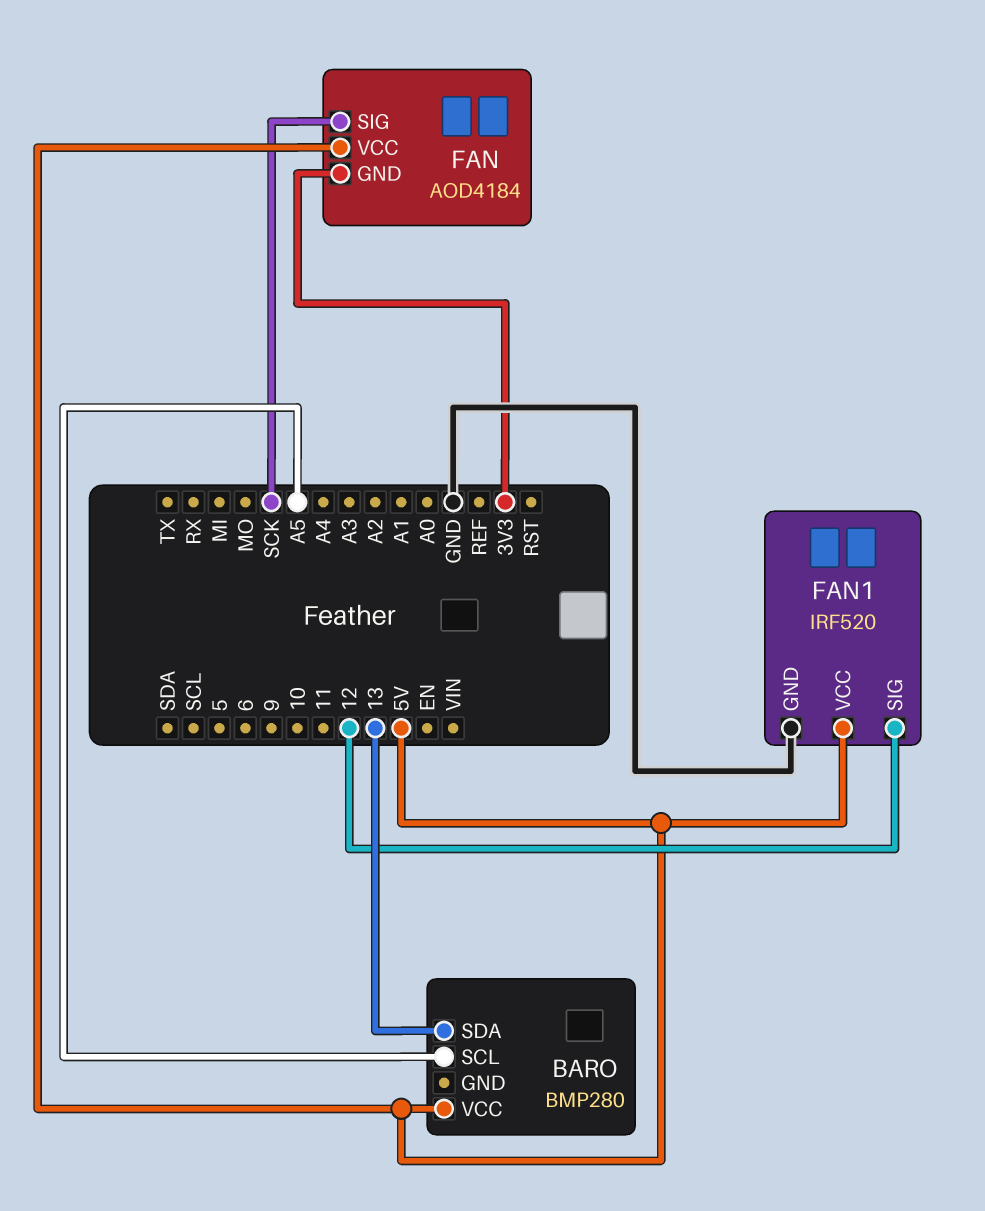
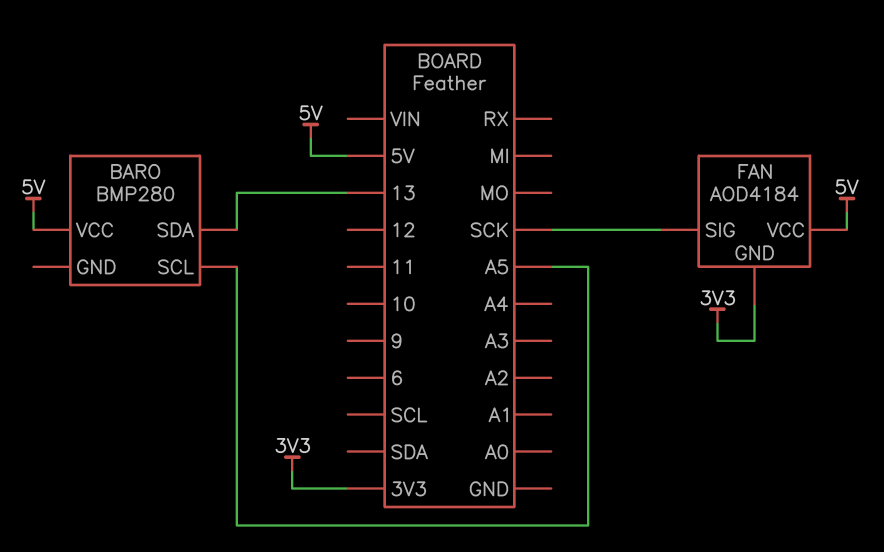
FAN1: IRF520 -> none
FAN1 pin GND: GND -> none
FAN1 pin SIG: 12 -> none
FAN1 pin VCC: 5V -> none

